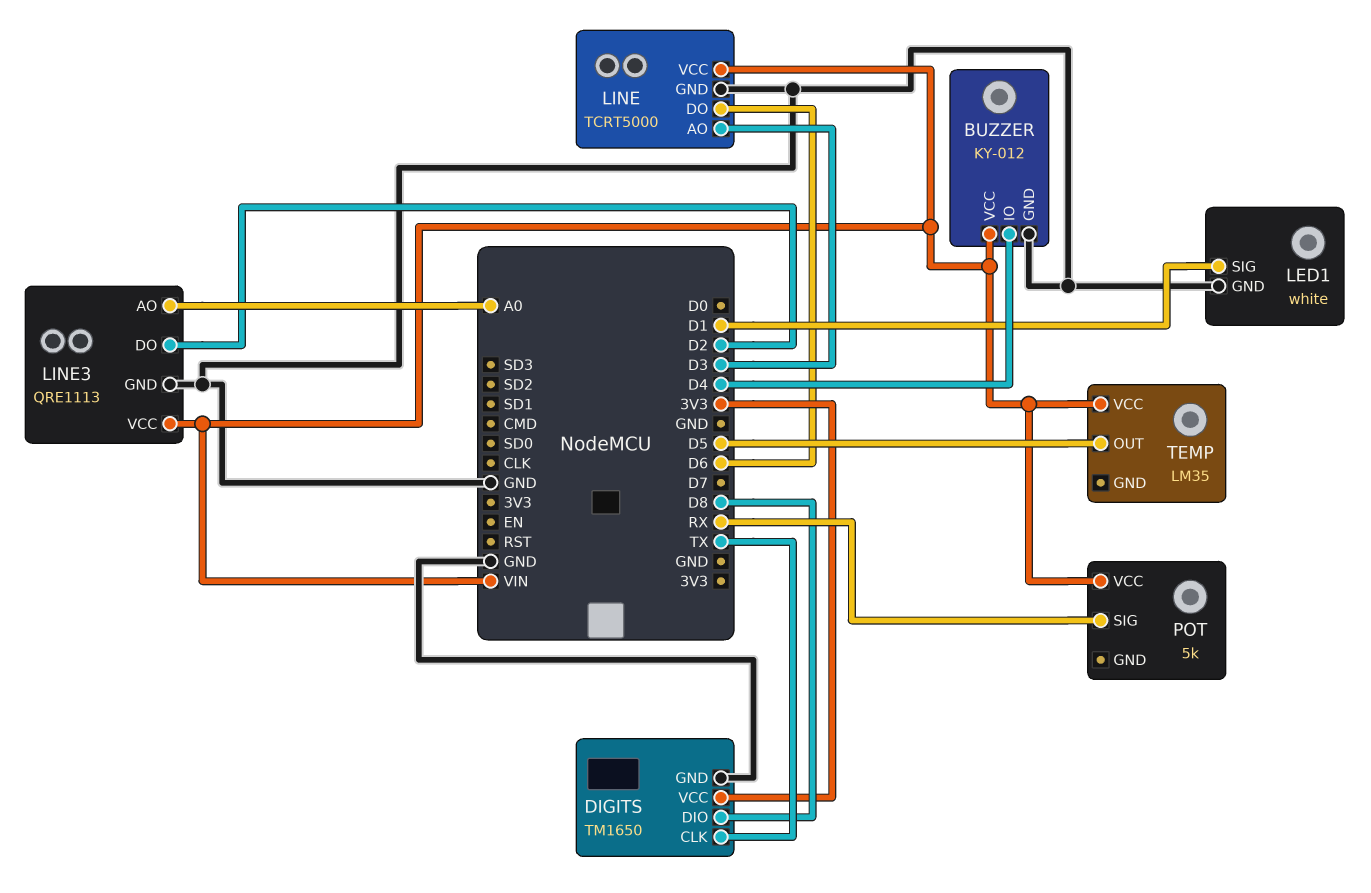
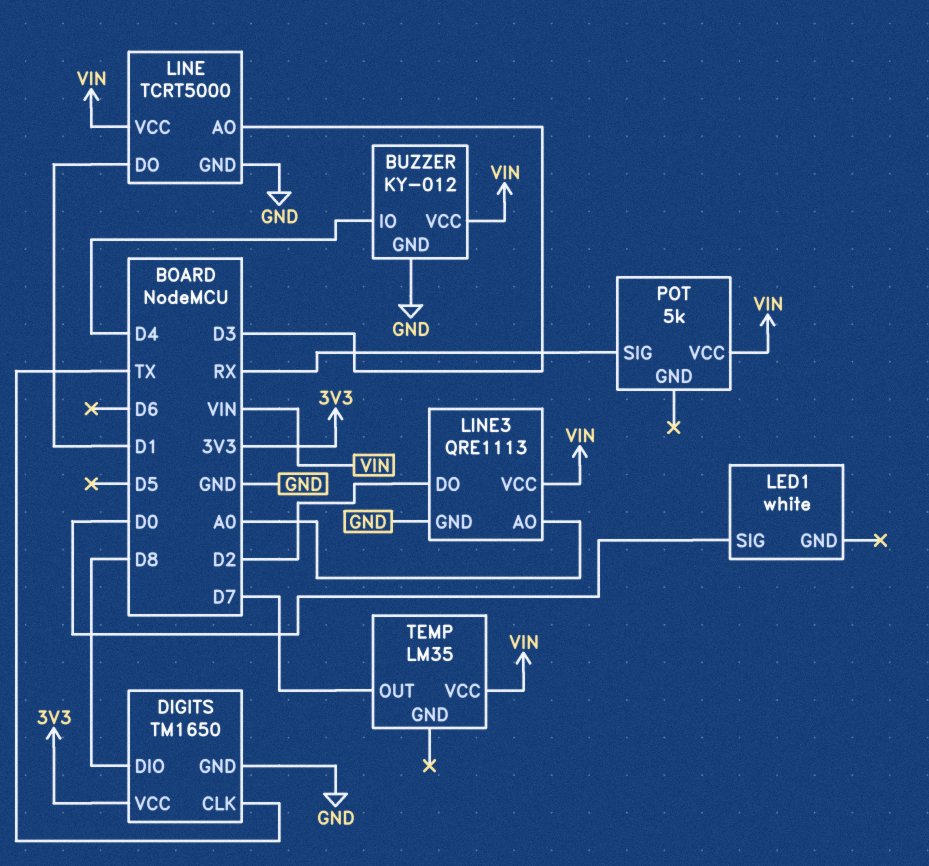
LED1 pin GND: GND -> none
LED1 pin SIG: D1 -> D0
LINE pin DO: D6 -> D1
TEMP pin OUT: D5 -> D7

